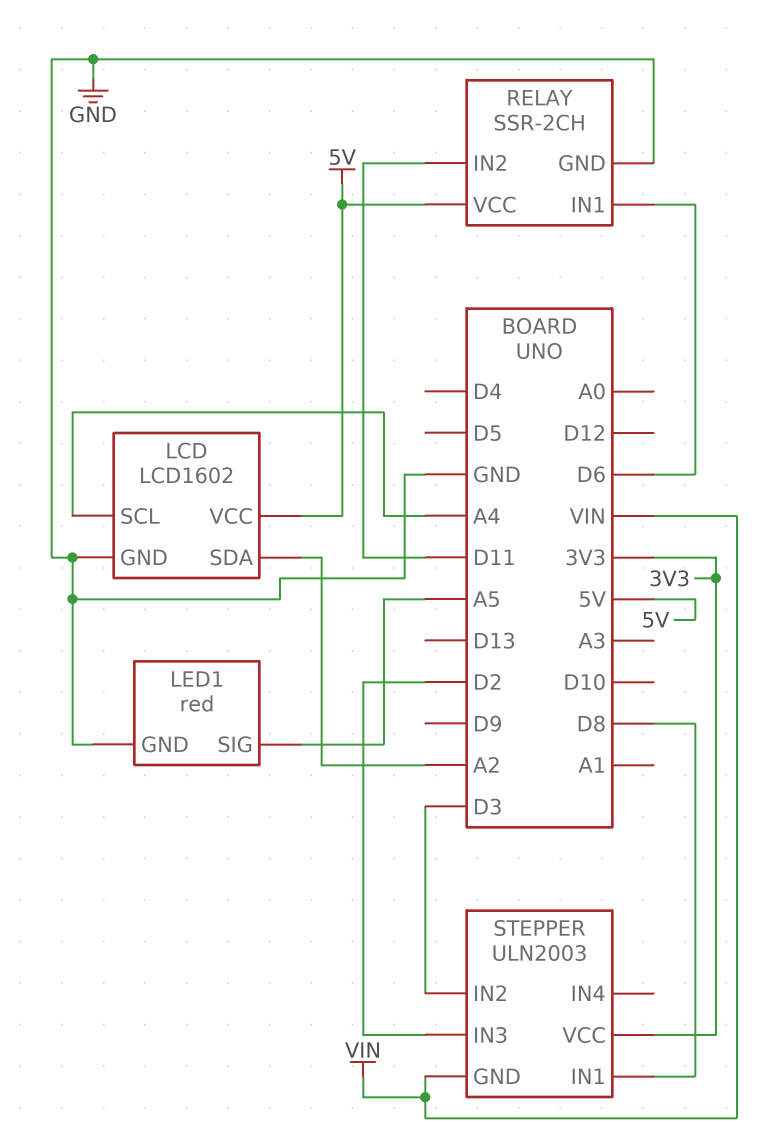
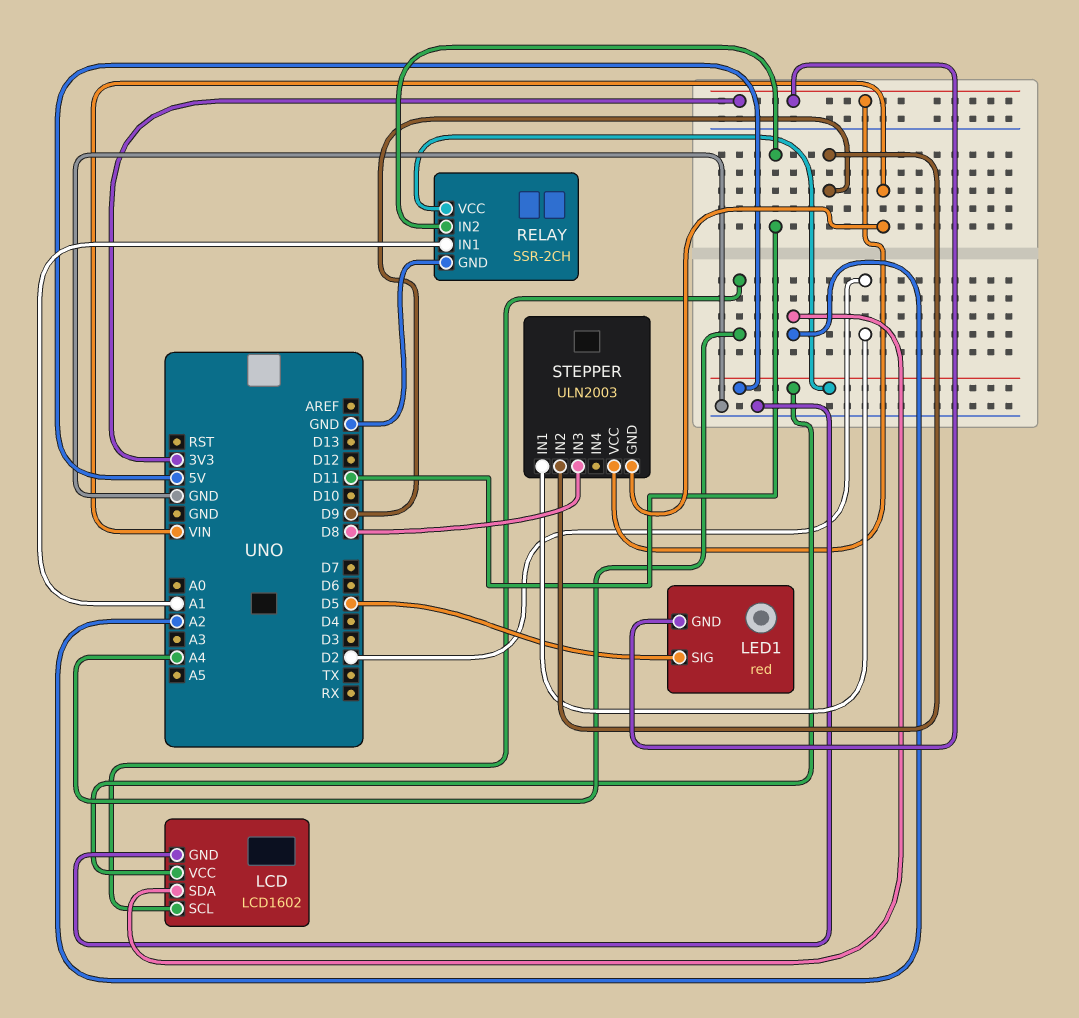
LED1 pin GND: GND -> 3V3
LED1 pin SIG: A5 -> D5
RELAY pin IN1: D6 -> A1
STEPPER pin IN1: D8 -> D2
STEPPER pin IN2: D3 -> D9
STEPPER pin IN3: D2 -> D8

